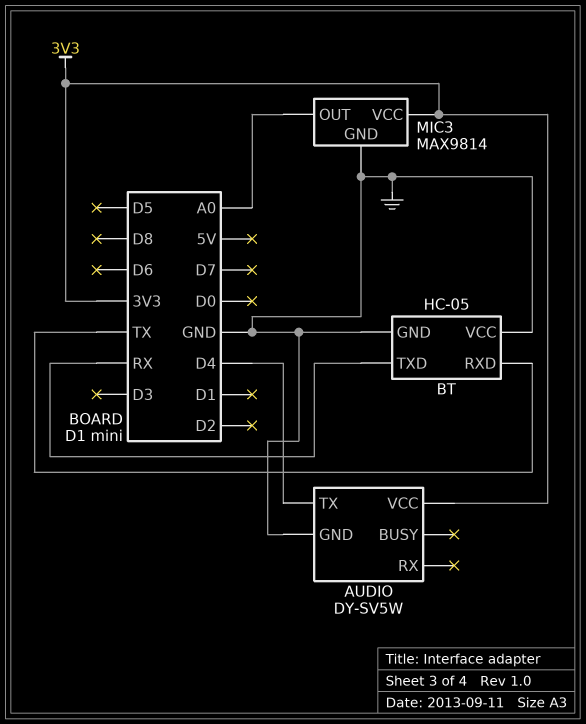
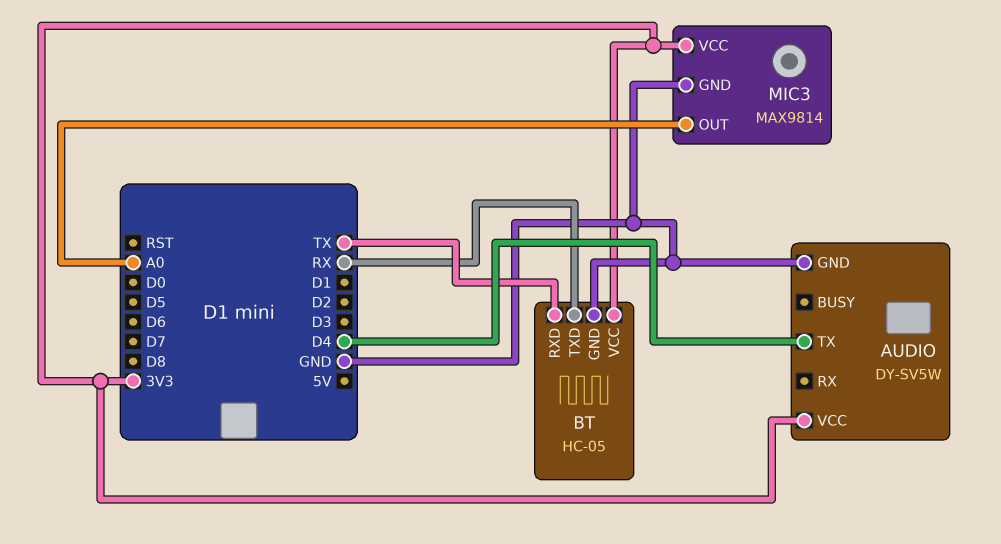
BT pin VCC: GND -> 3V3

